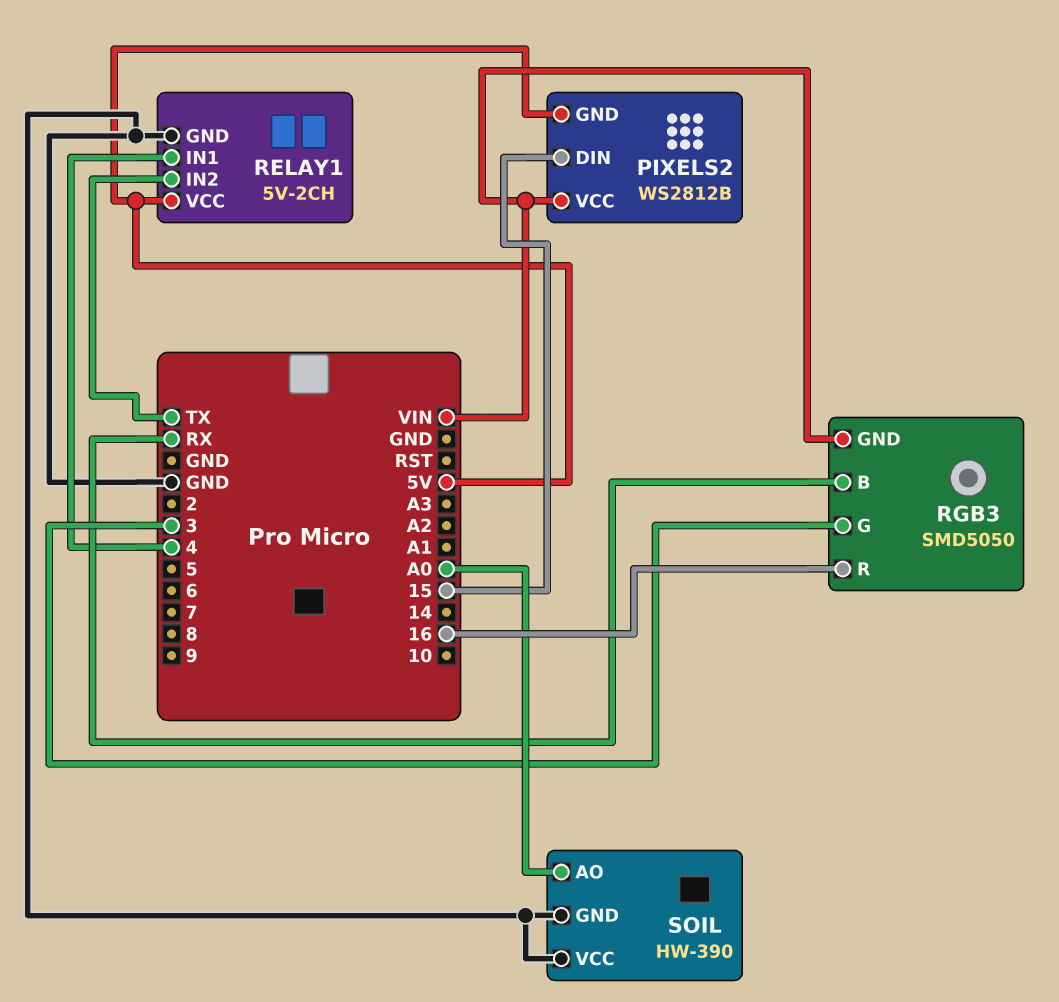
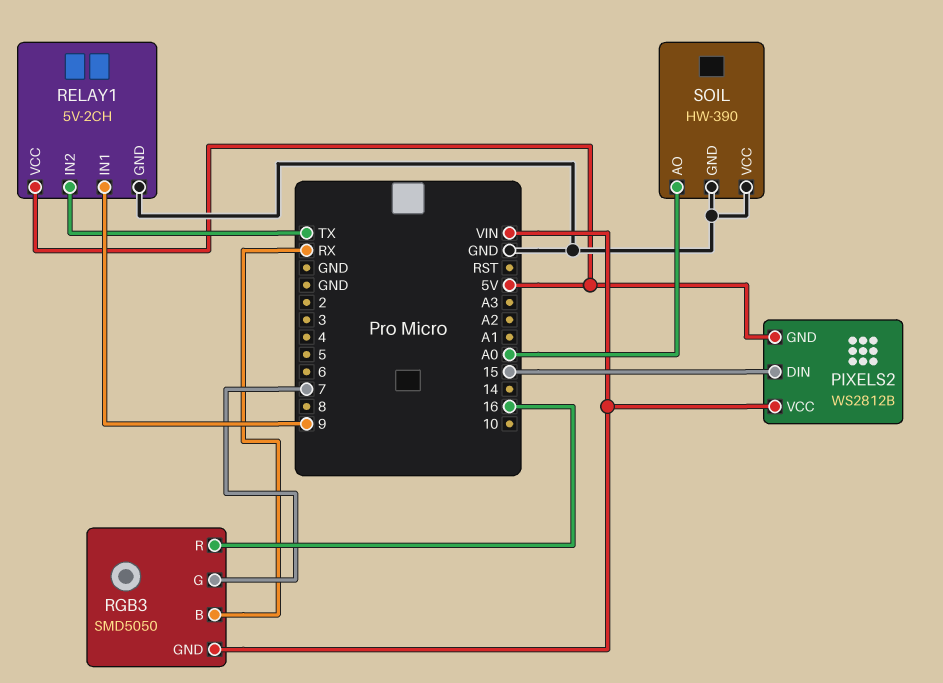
RELAY1 pin IN1: 4 -> 9
RGB3 pin G: 3 -> 7

